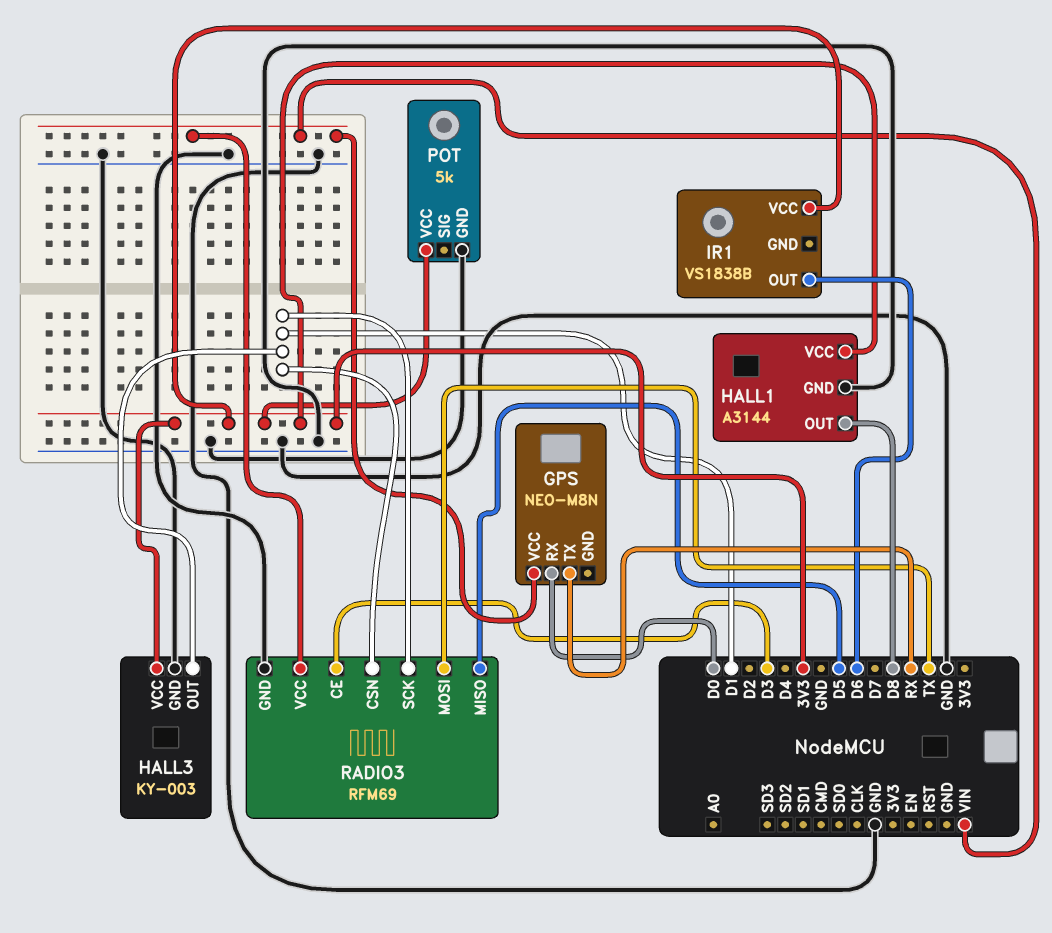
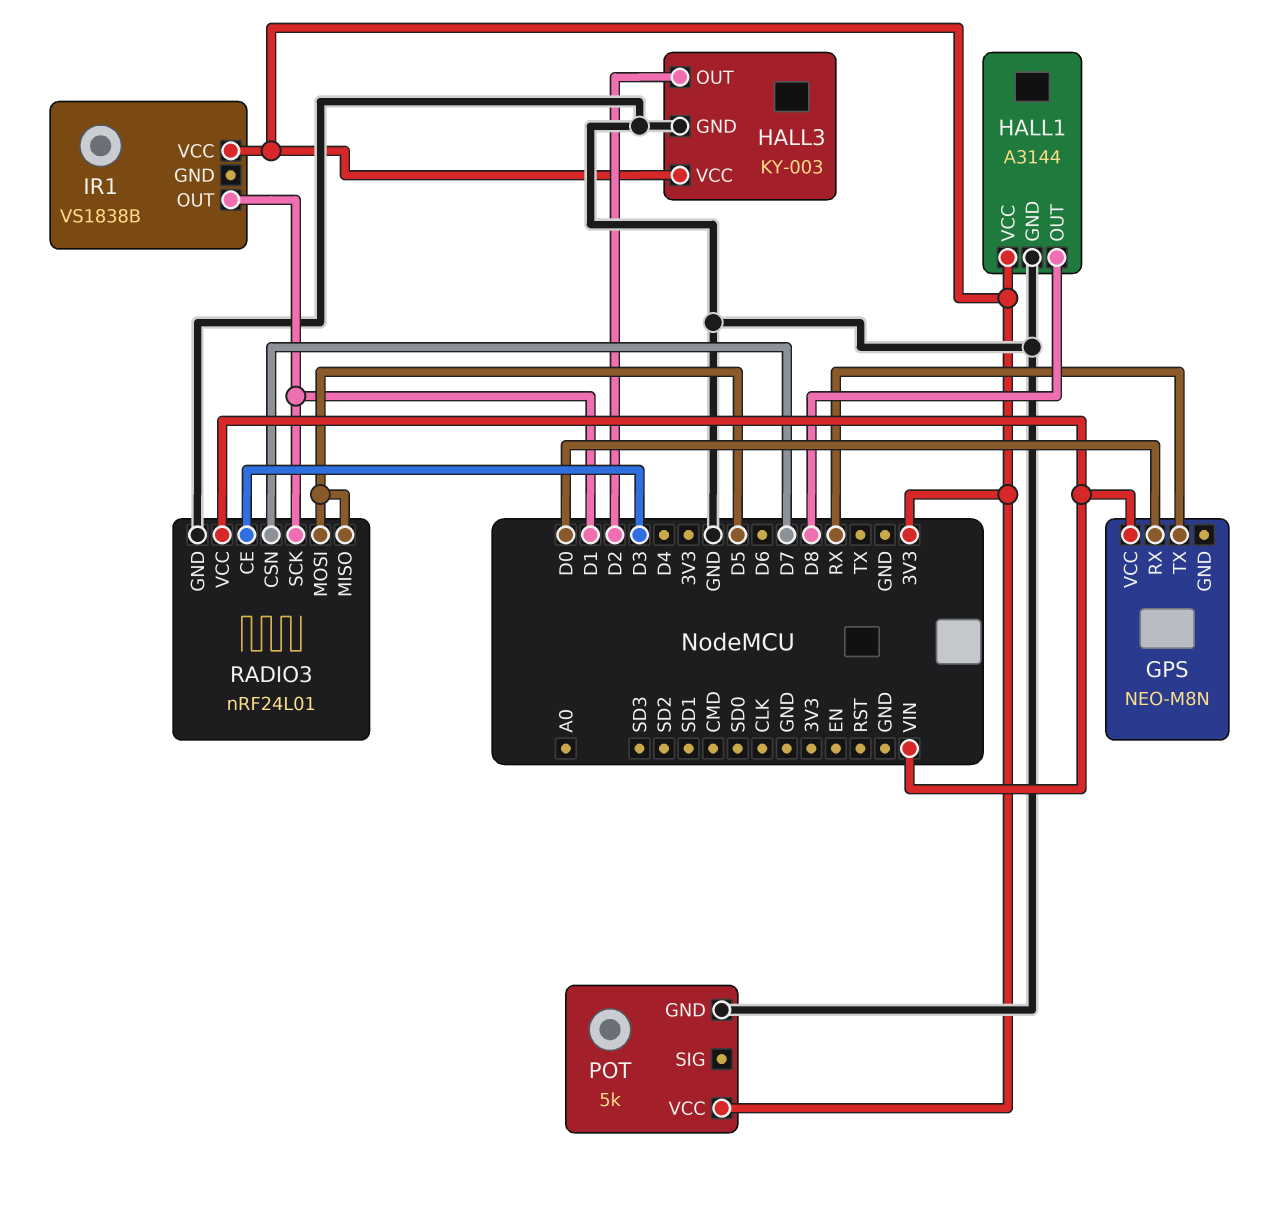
HALL3 pin OUT: D1 -> D2
IR1 pin OUT: D6 -> D1
RADIO3: RFM69 -> nRF24L01
RADIO3 pin CSN: D1 -> D7
RADIO3 pin MOSI: TX -> D5

